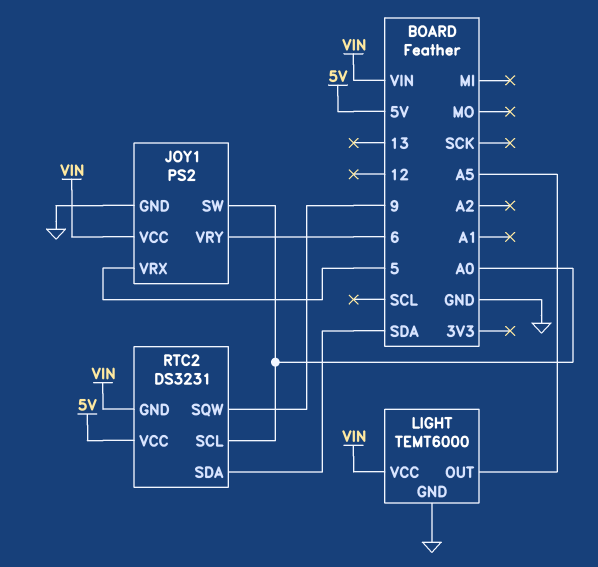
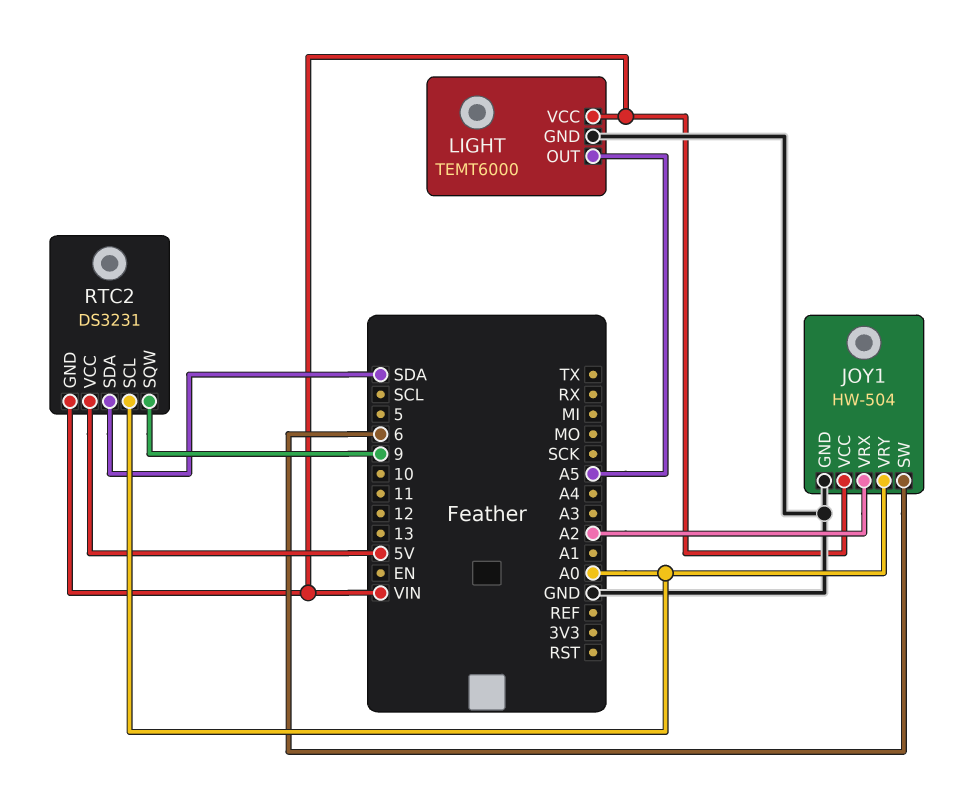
JOY1: PS2 -> HW-504
JOY1 pin SW: A0 -> 6
JOY1 pin VRX: 5 -> A2
JOY1 pin VRY: 6 -> A0

